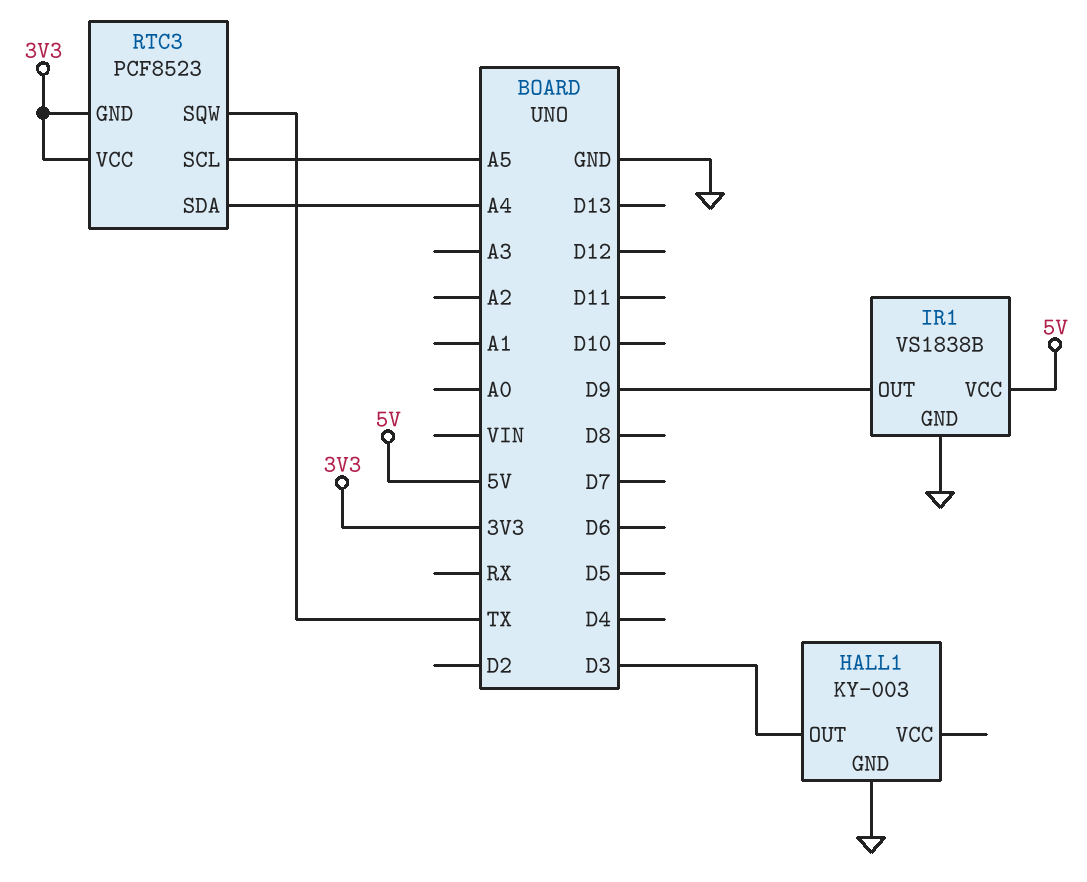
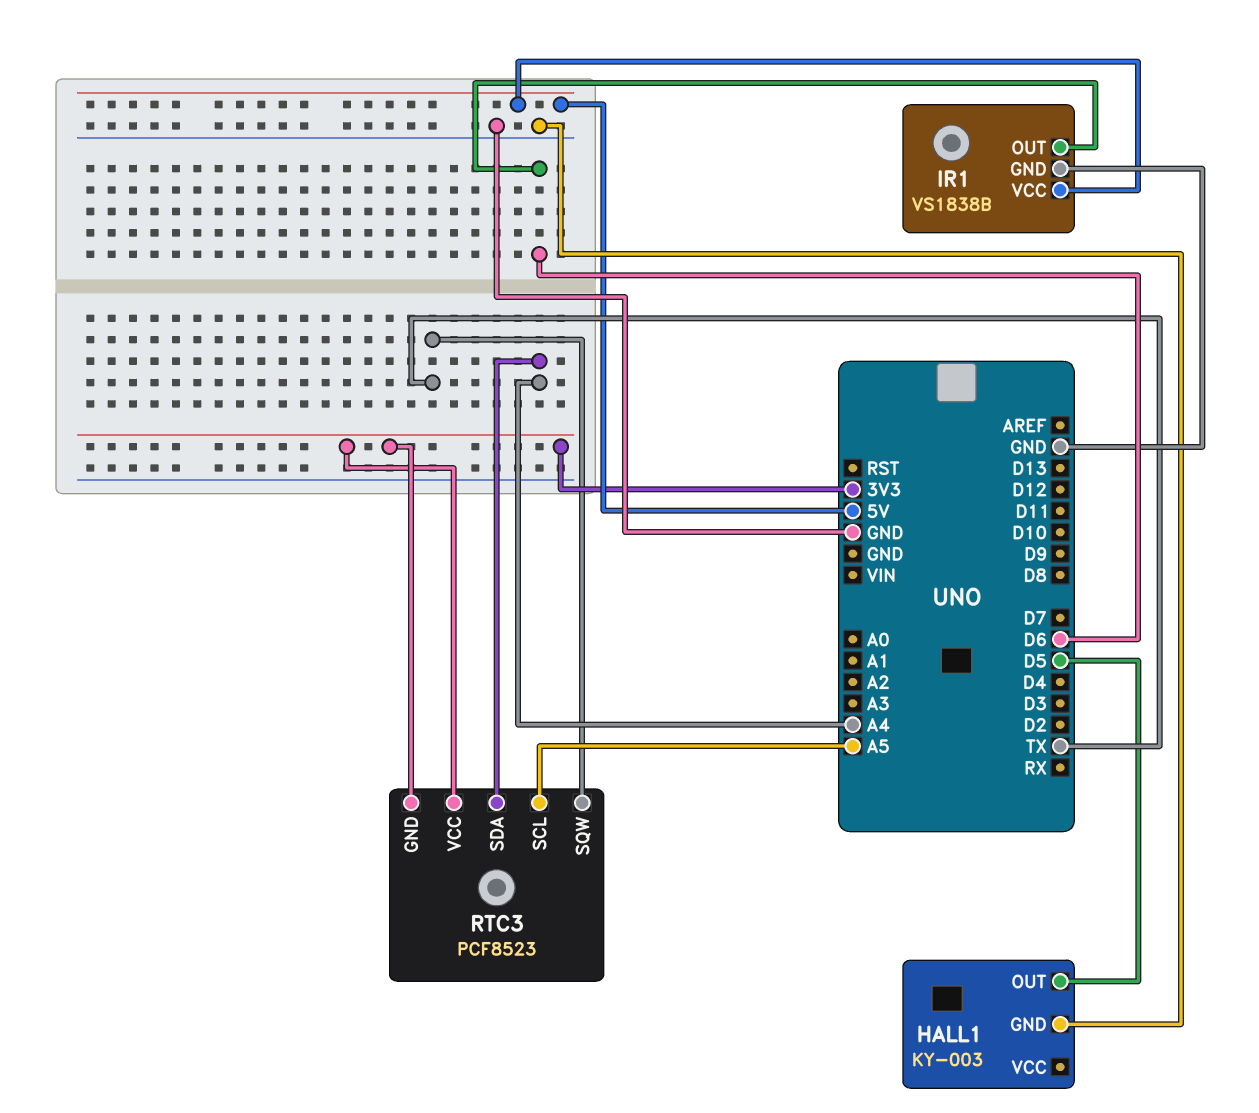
HALL1 pin OUT: D3 -> D5
IR1 pin OUT: D9 -> D6

